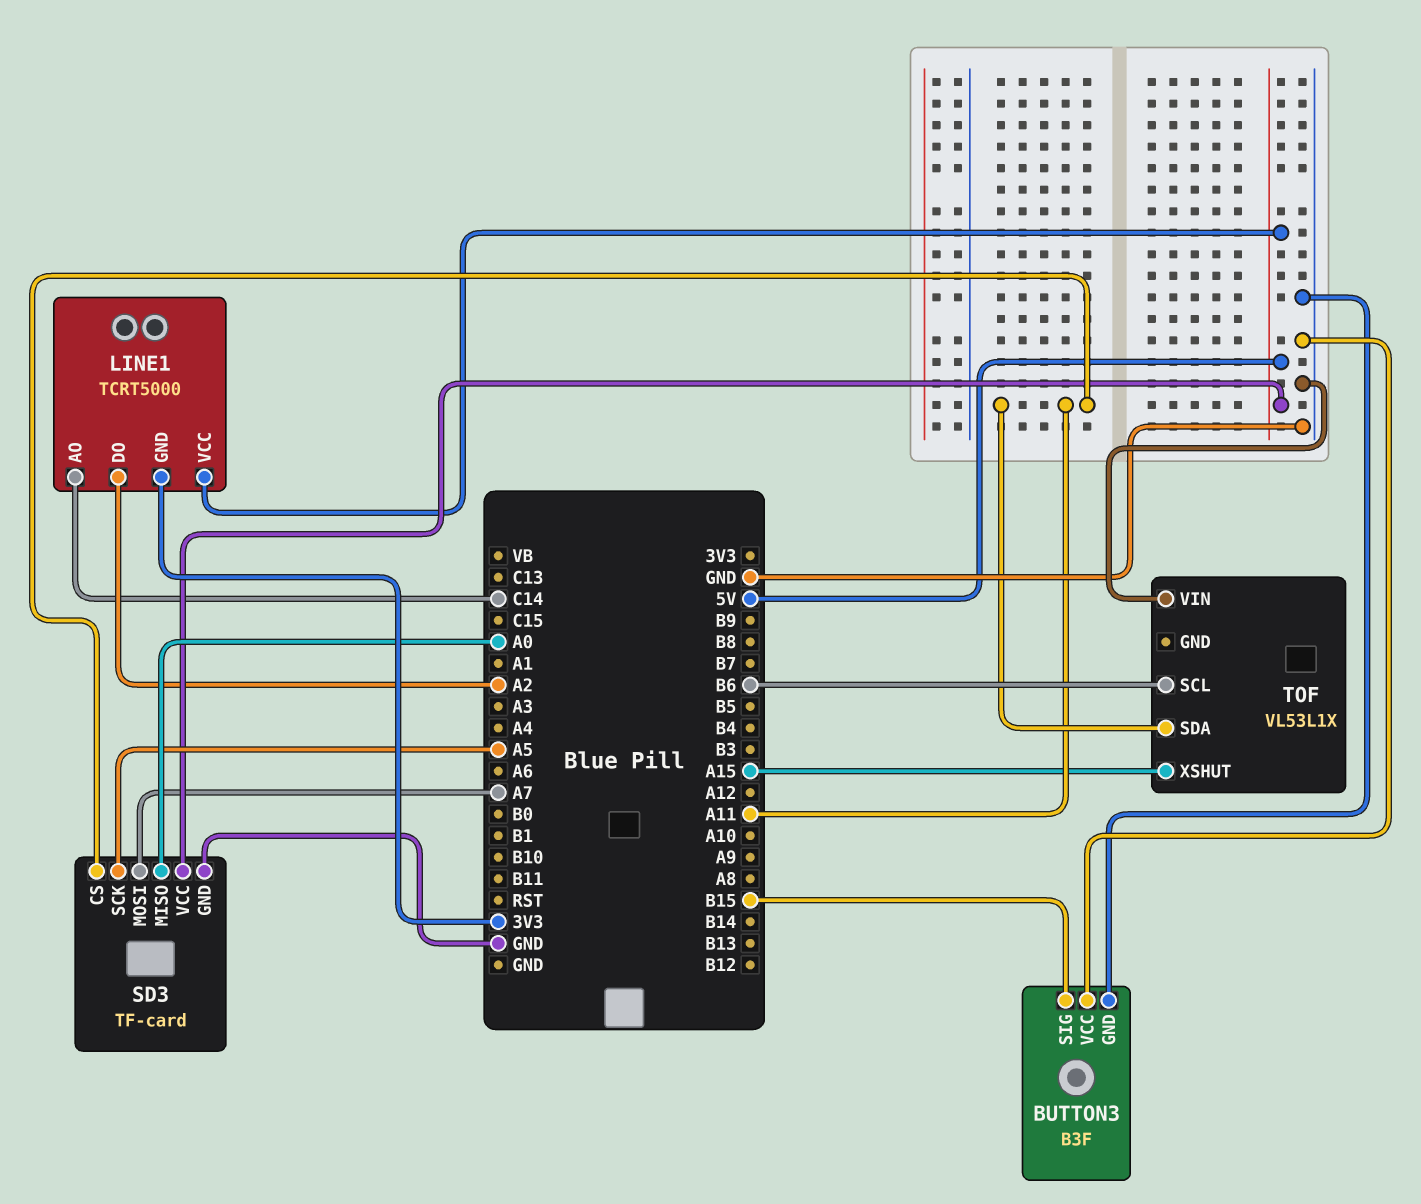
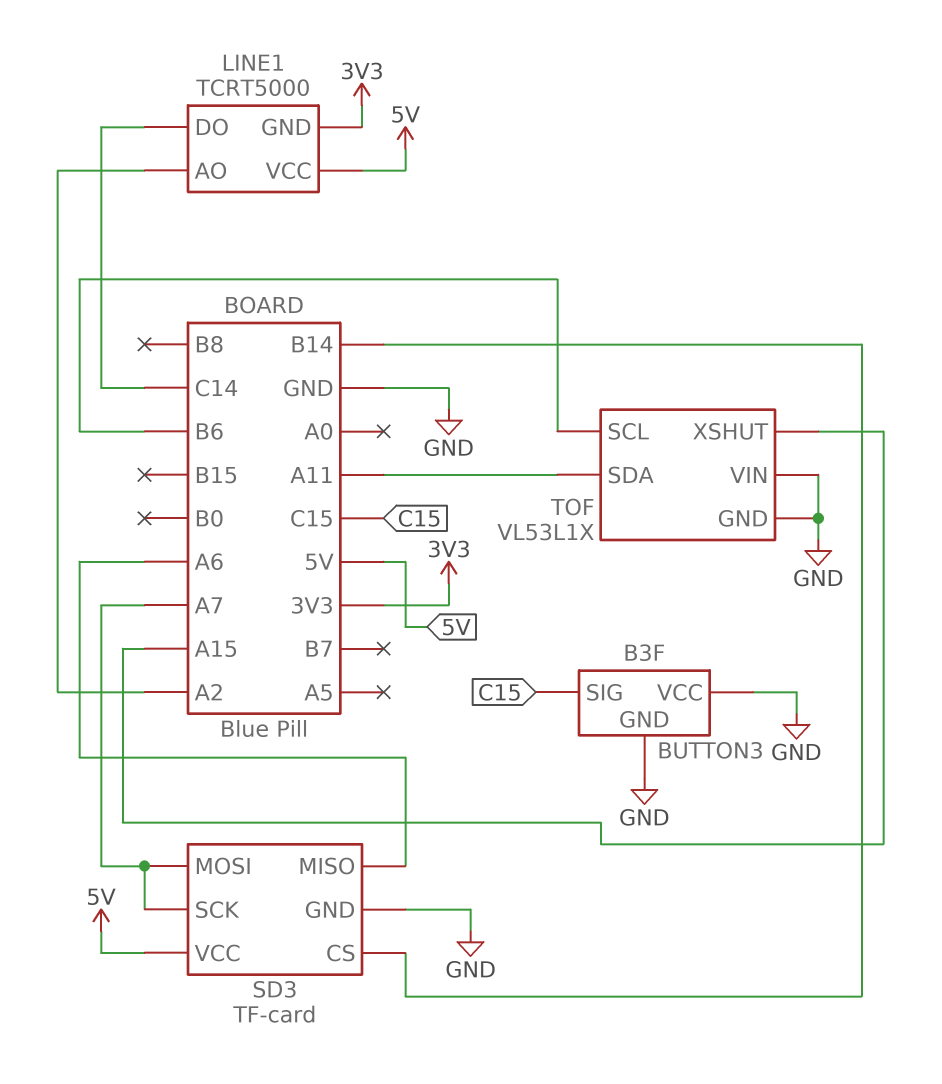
BUTTON3 pin SIG: B15 -> C15
LINE1 pin AO: C14 -> A2
LINE1 pin DO: A2 -> C14
SD3 pin CS: A11 -> B14
SD3 pin MISO: A0 -> A6
SD3 pin SCK: A5 -> A7
TOF pin GND: none -> GND

